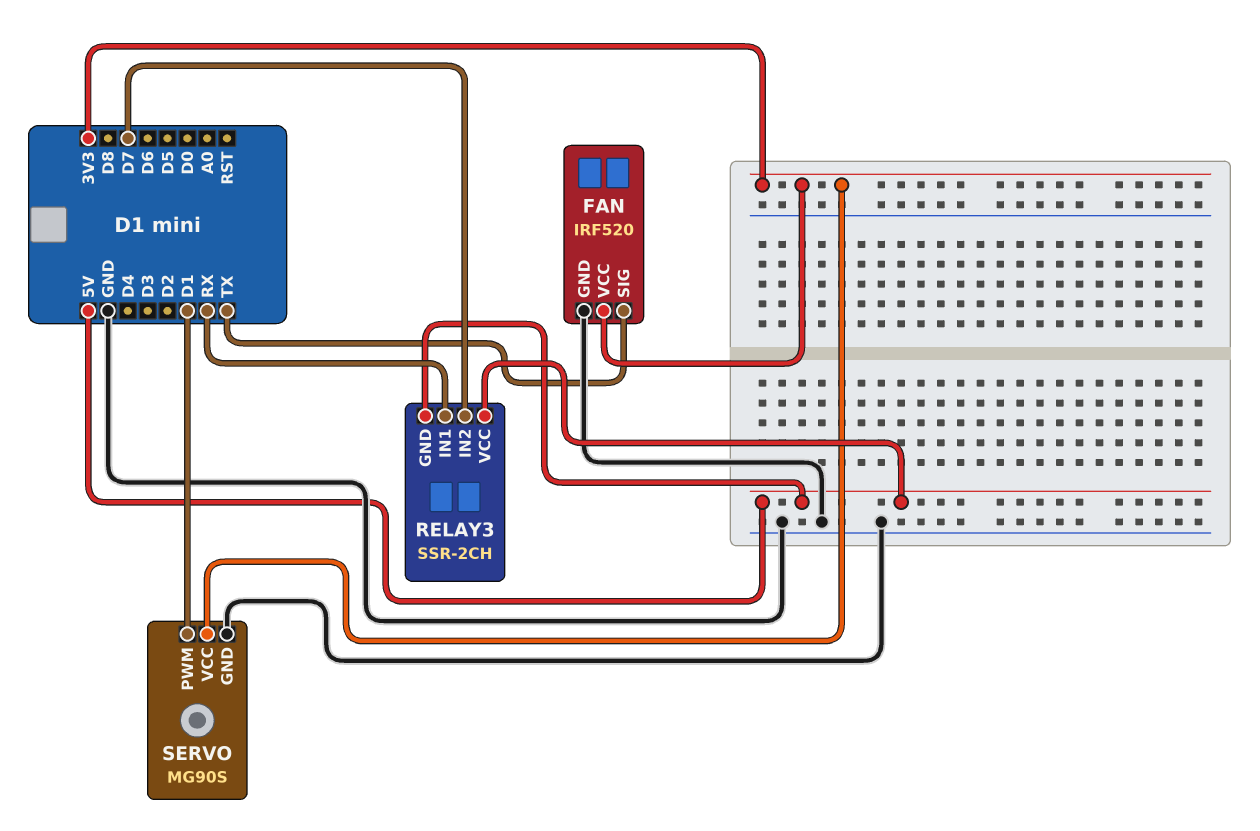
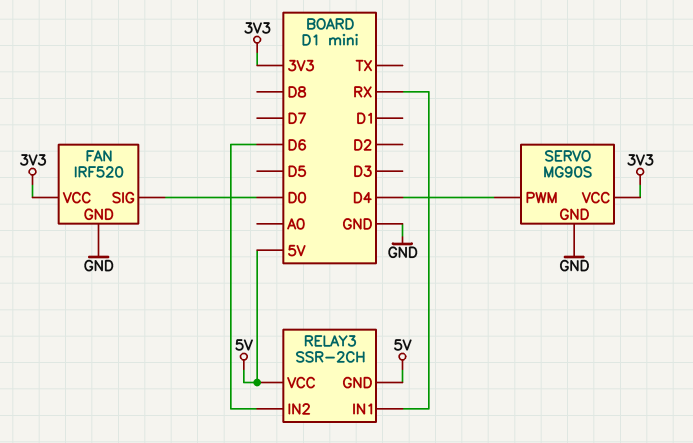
FAN pin SIG: TX -> D0
RELAY3 pin IN2: D7 -> D6
SERVO pin PWM: D1 -> D4

